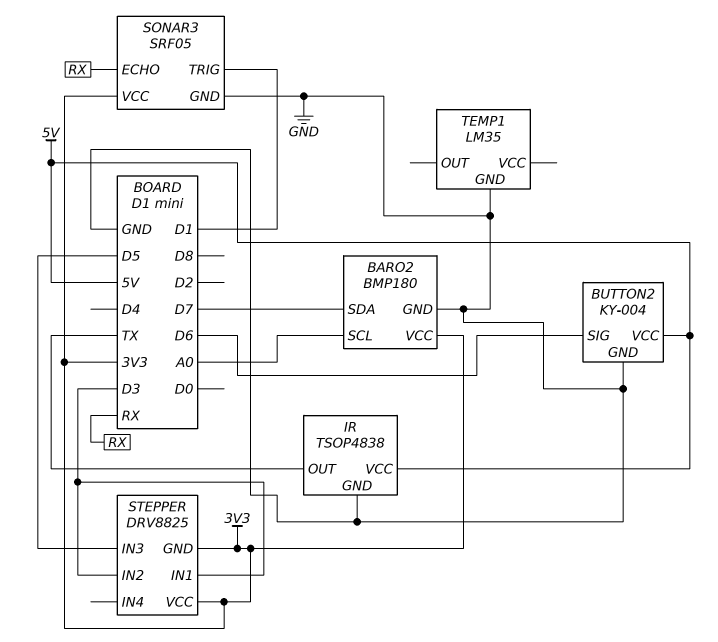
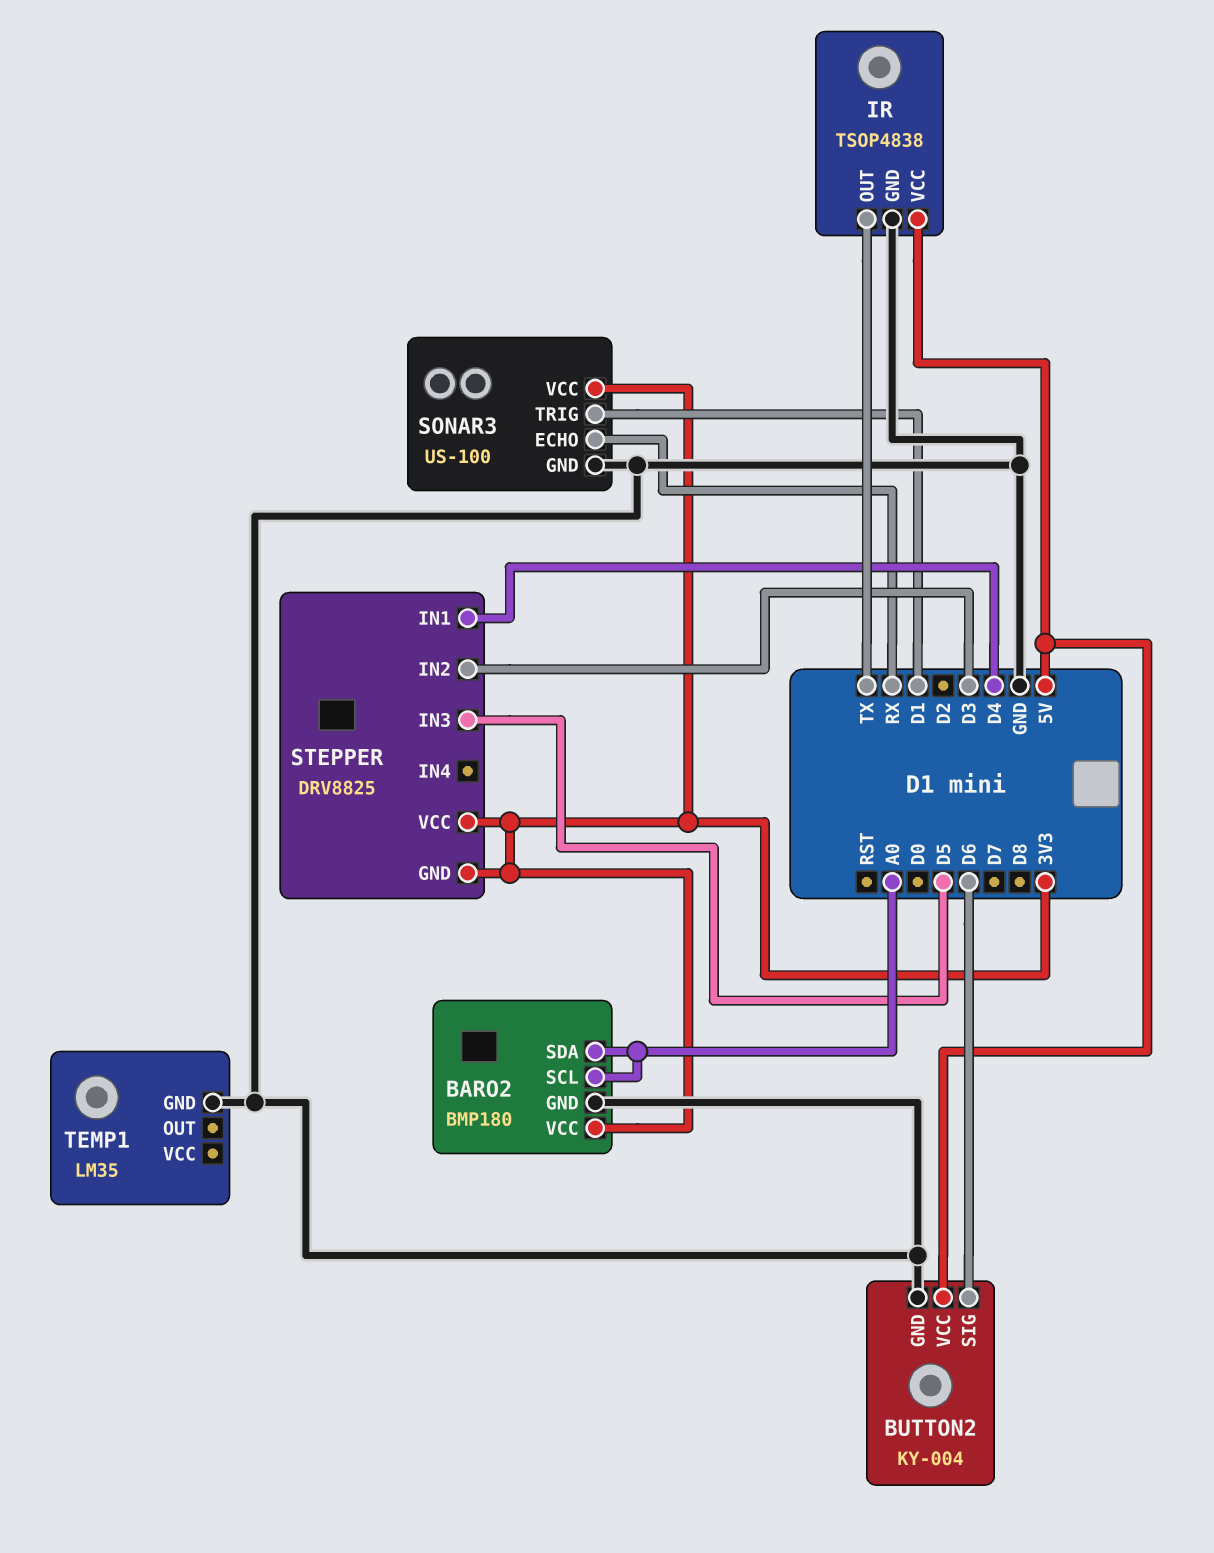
BARO2 pin SDA: D7 -> A0
SONAR3: SRF05 -> US-100
STEPPER pin IN1: D3 -> D4

